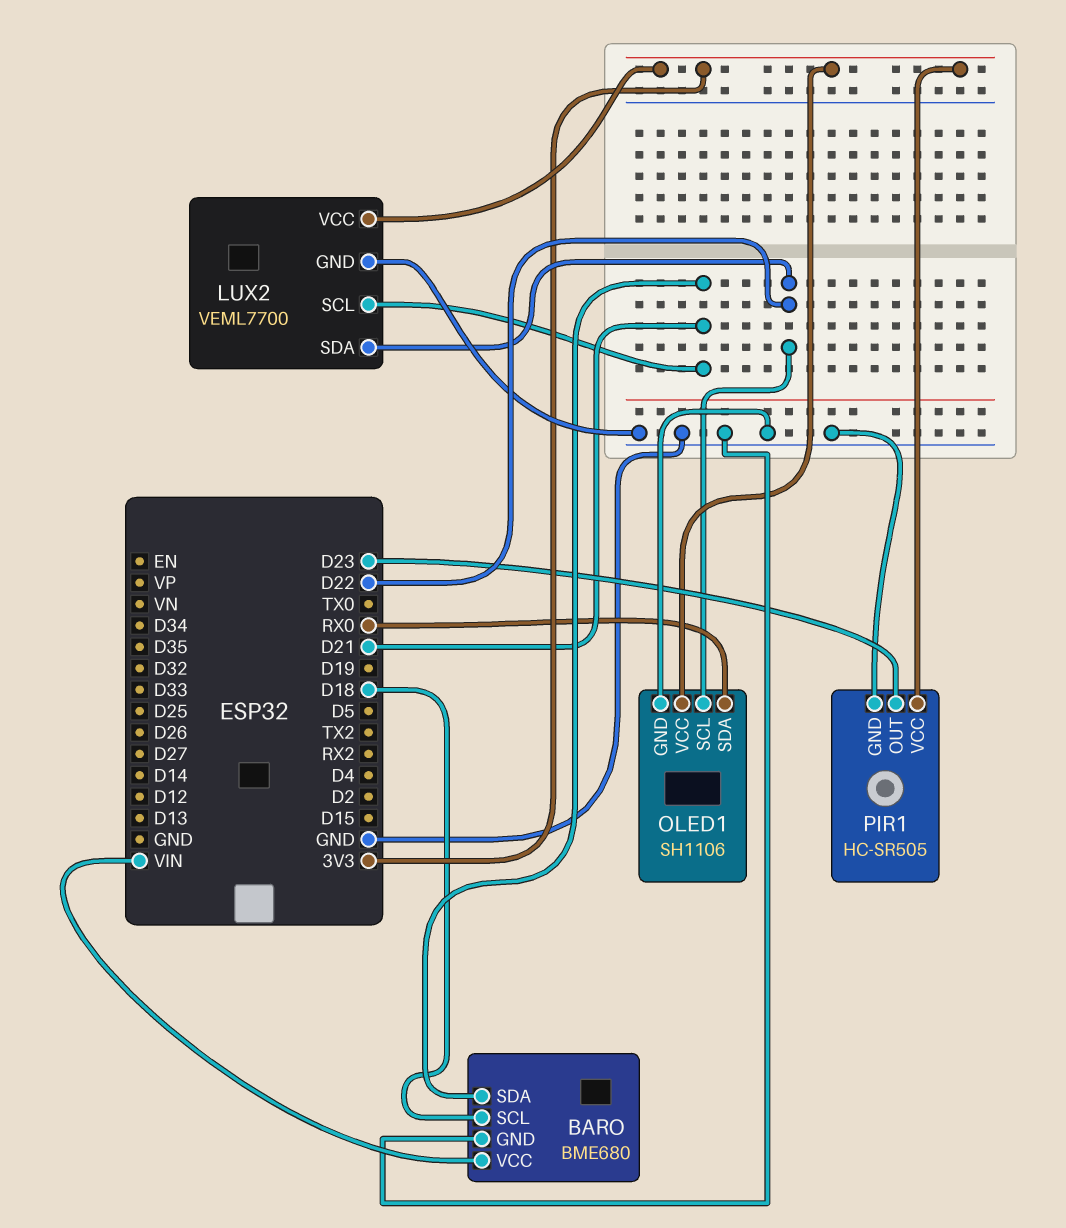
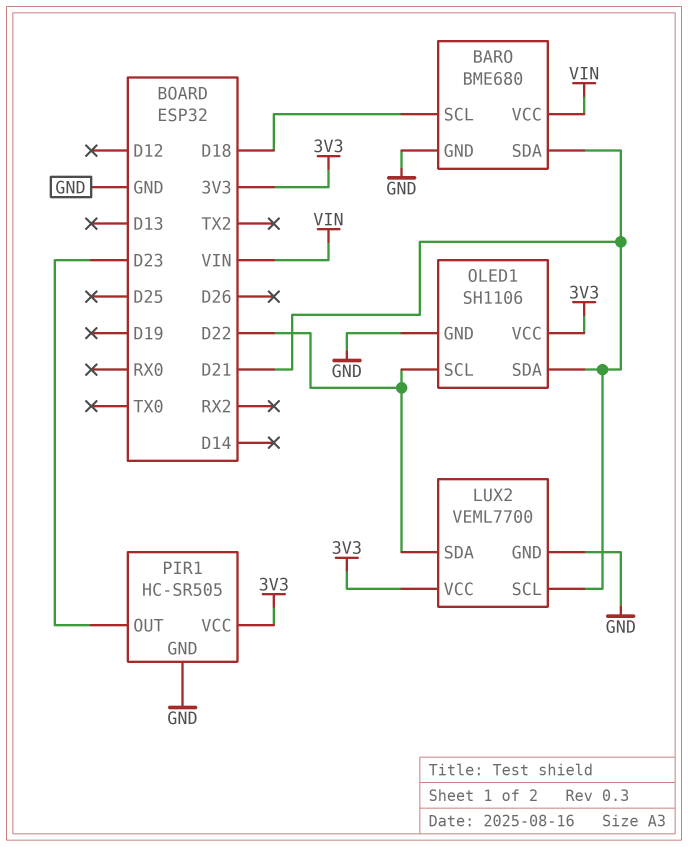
OLED1 pin SDA: RX0 -> D21

